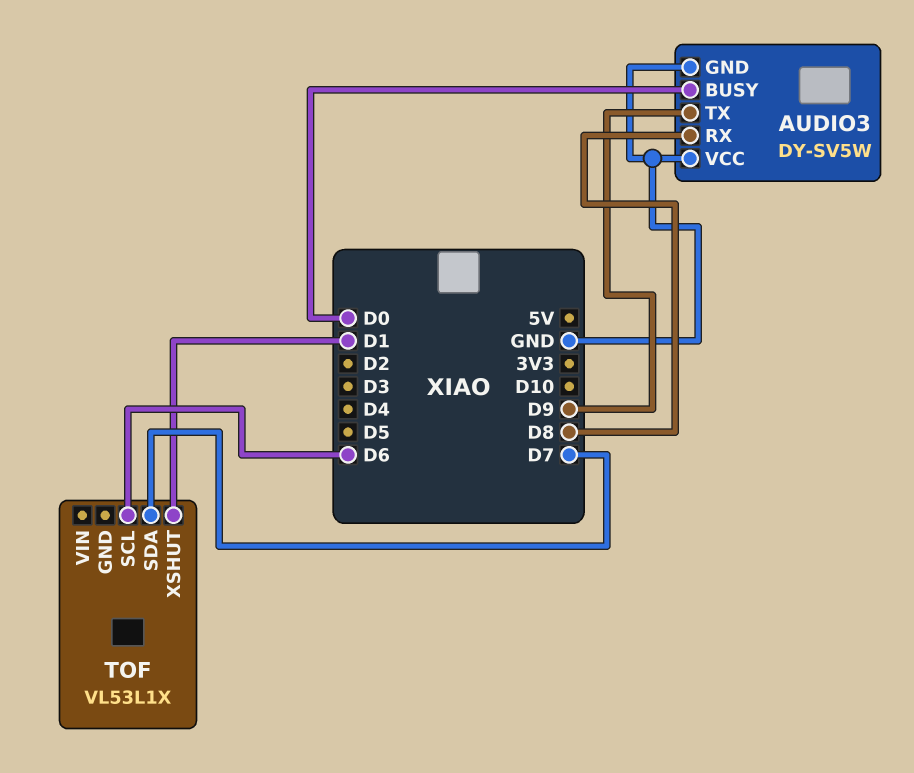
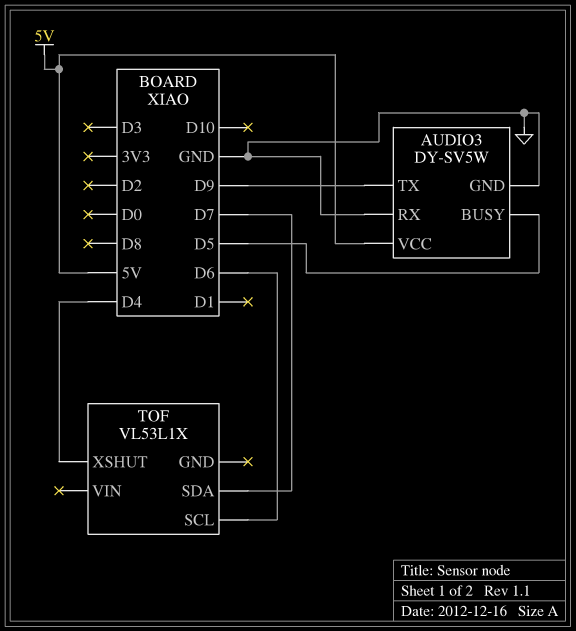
AUDIO3 pin BUSY: D0 -> D5
AUDIO3 pin RX: D8 -> GND
AUDIO3 pin VCC: GND -> 5V
TOF pin XSHUT: D1 -> D4

